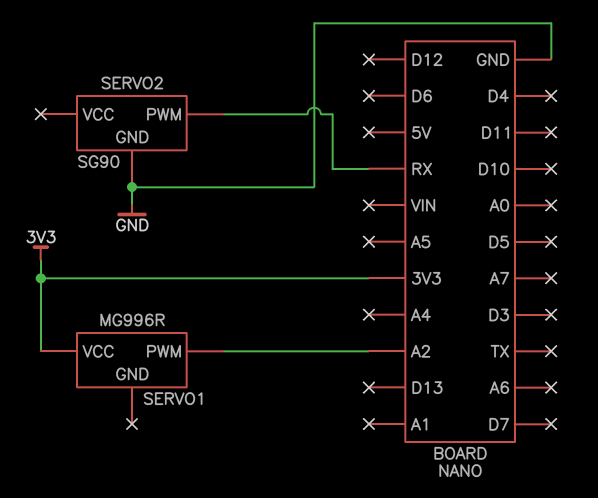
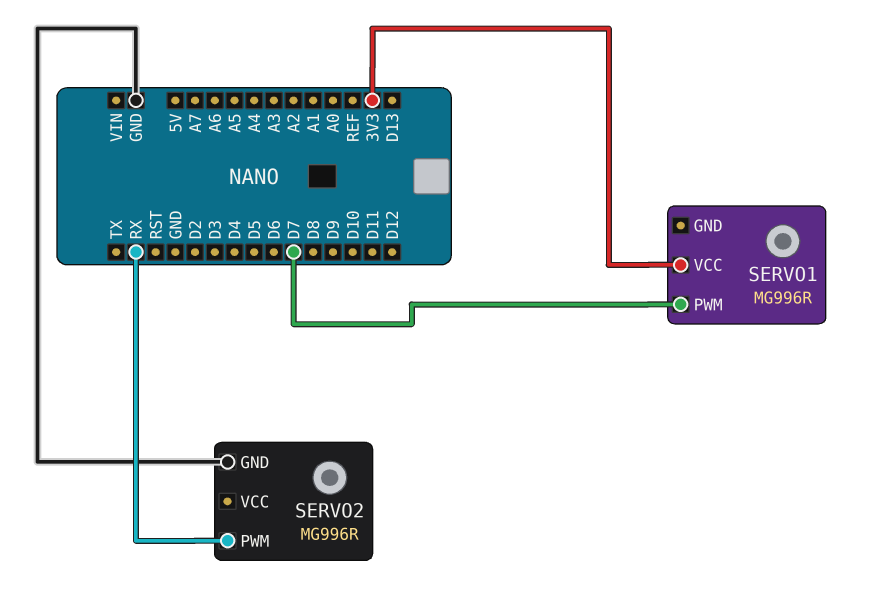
SERVO1 pin PWM: A2 -> D7
SERVO2: SG90 -> MG996R

